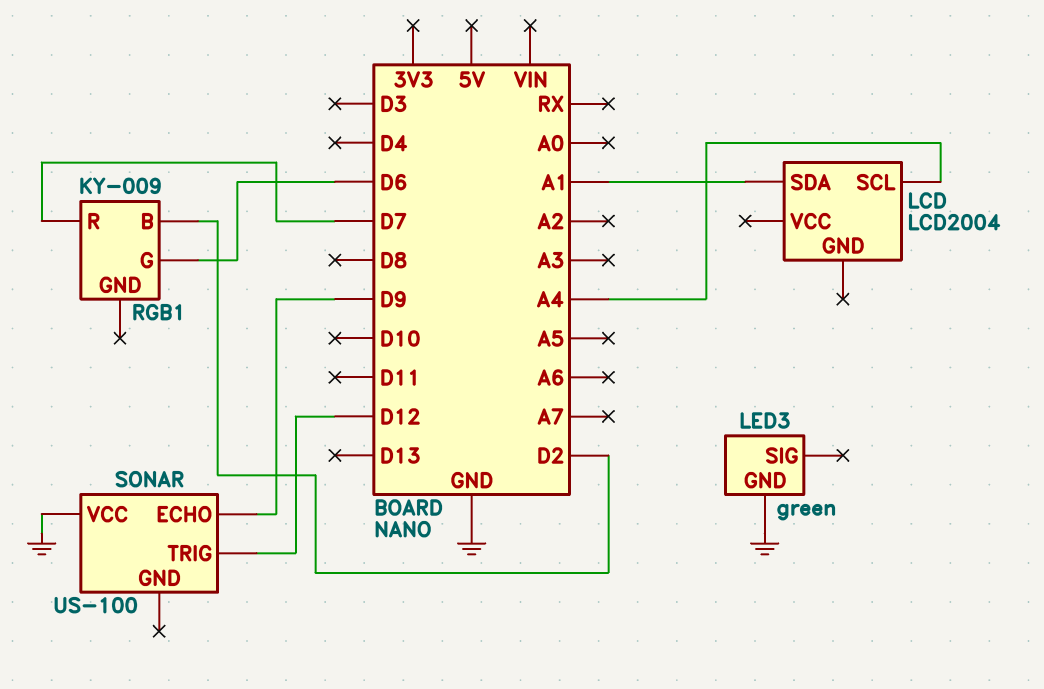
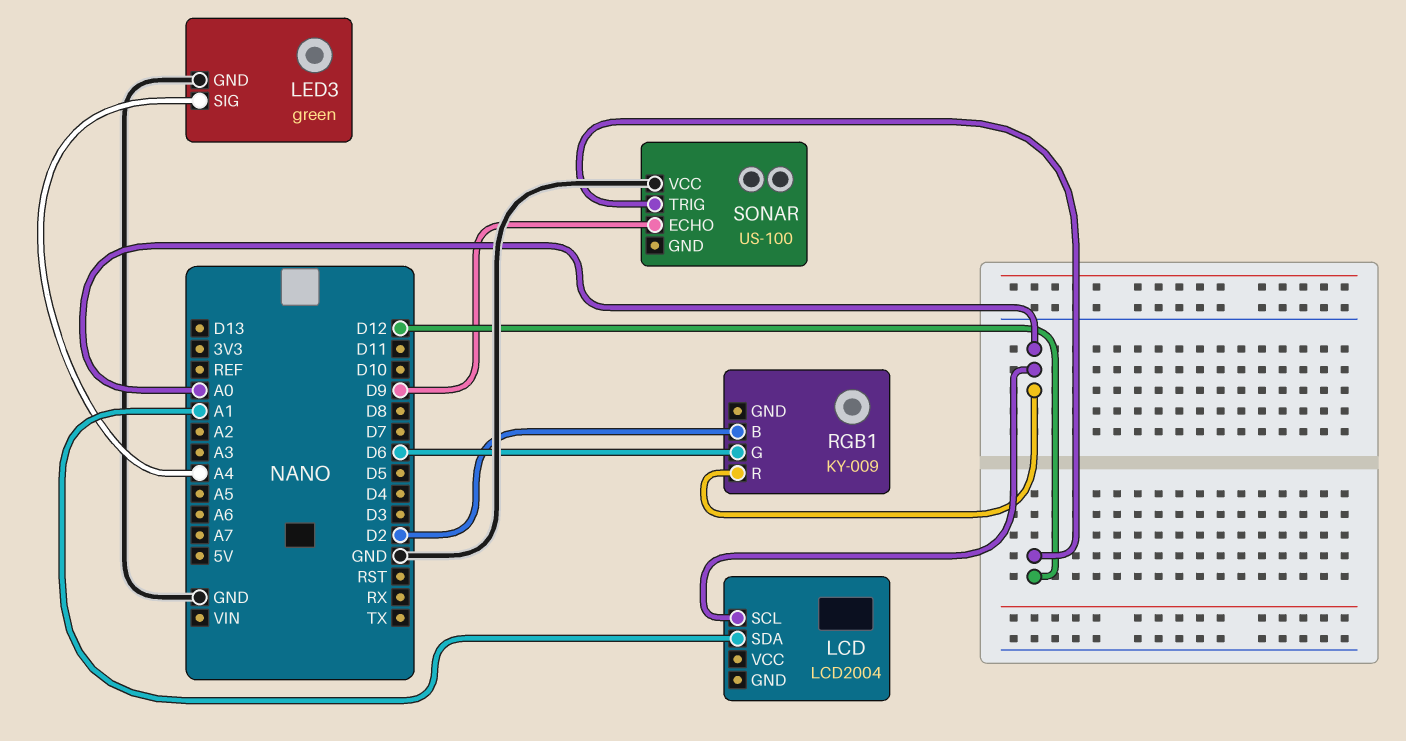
LCD pin SCL: A4 -> A0
LED3 pin SIG: none -> A4
RGB1 pin R: D7 -> A0

